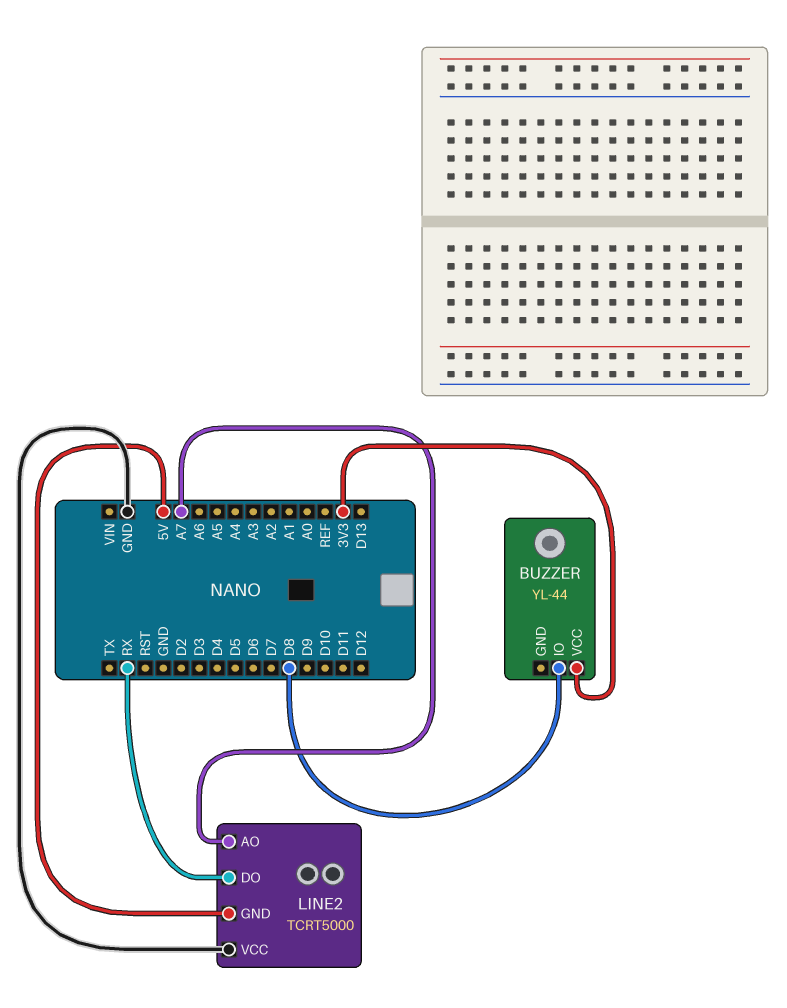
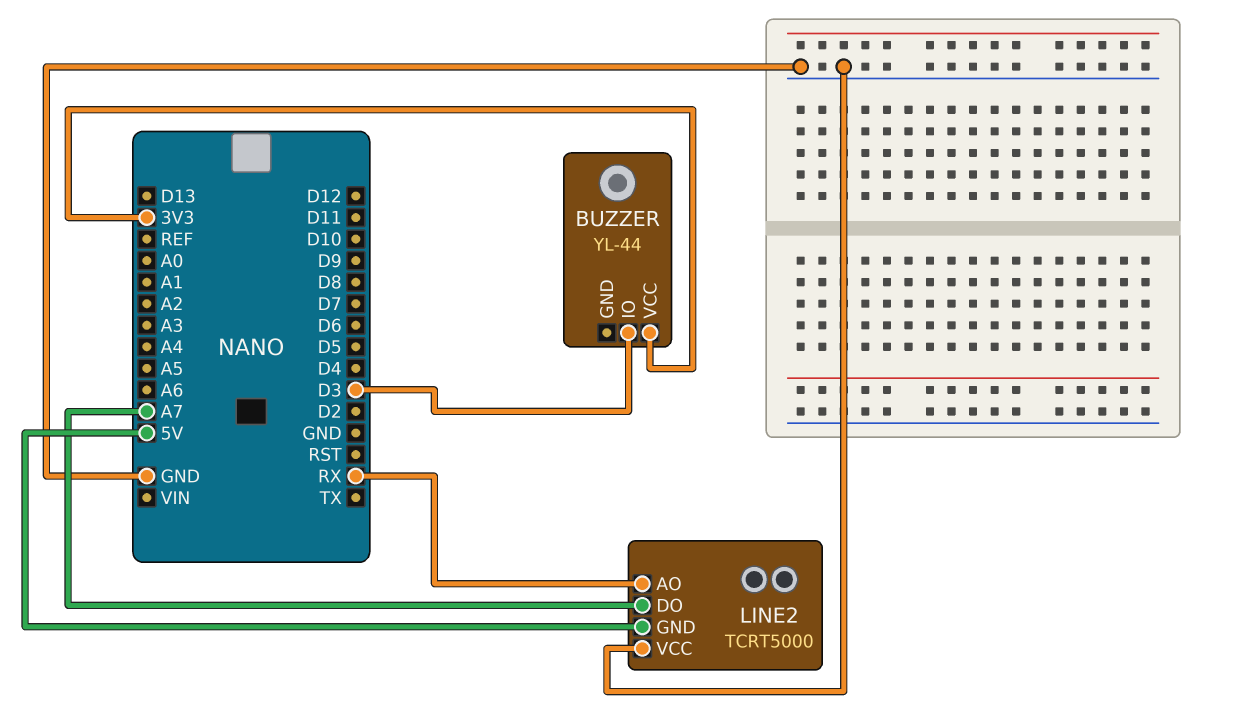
BUZZER pin IO: D8 -> D3
LINE2 pin AO: A7 -> RX
LINE2 pin DO: RX -> A7

